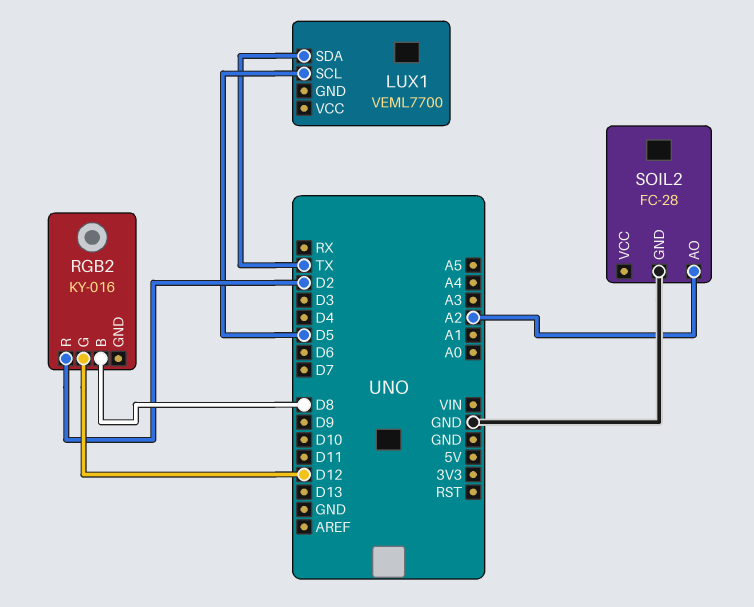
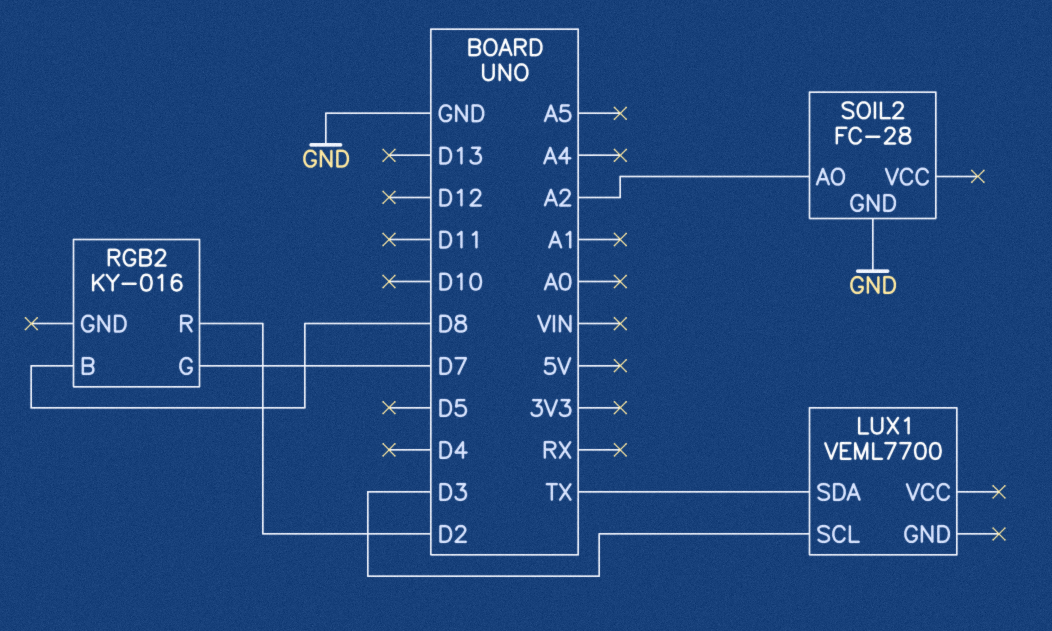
LUX1 pin SCL: D5 -> D3
RGB2 pin G: D12 -> D7

